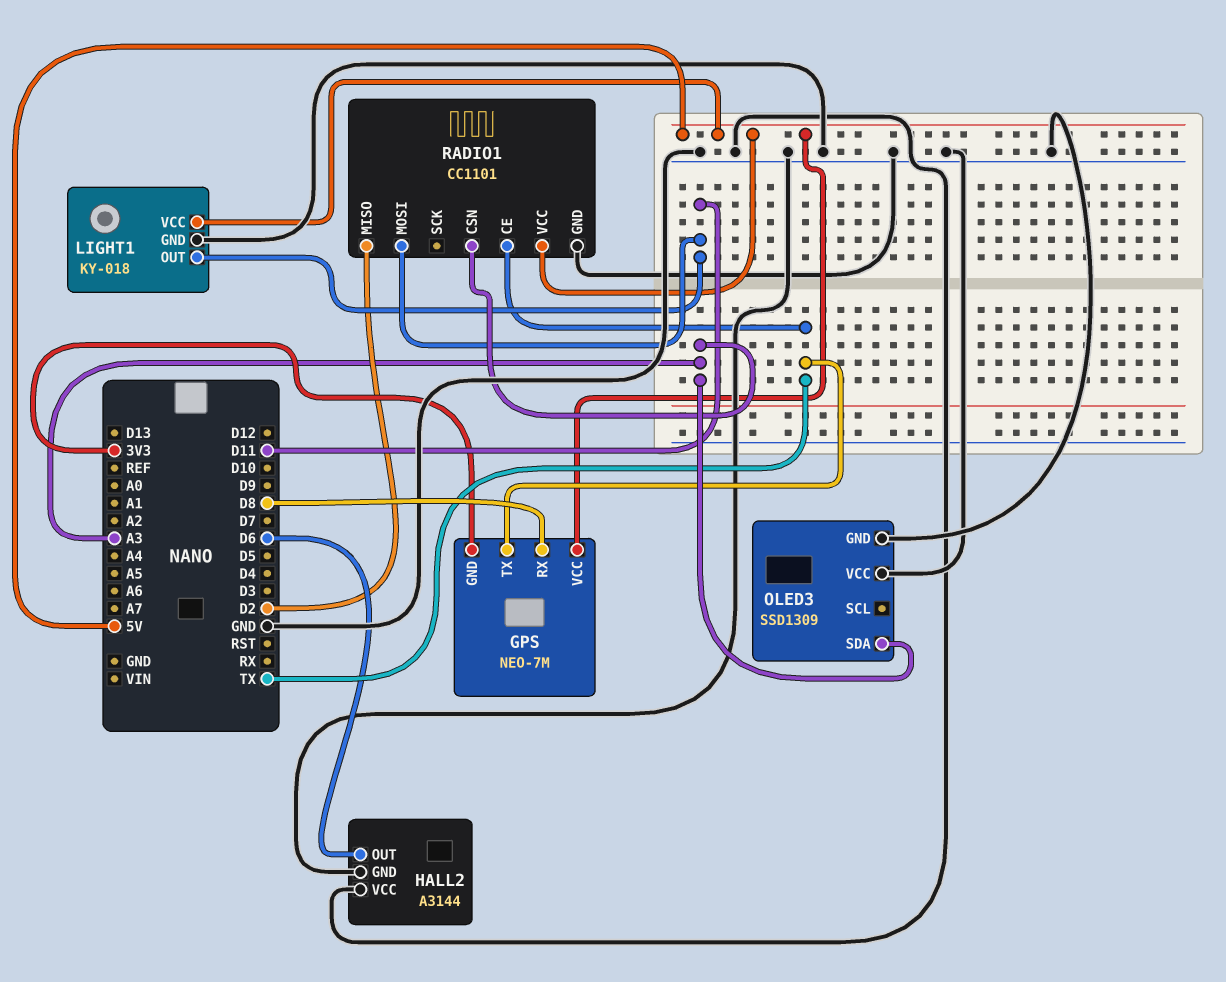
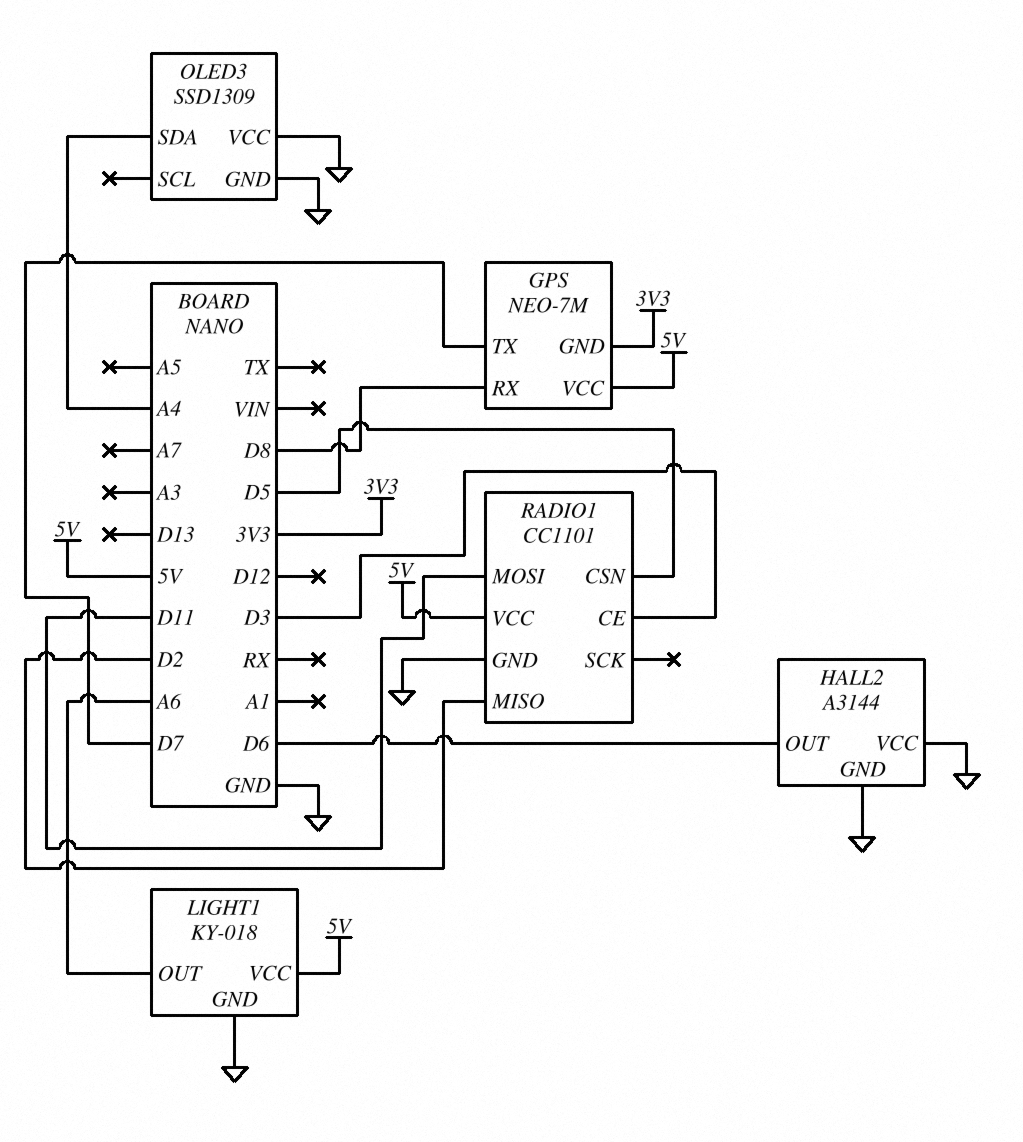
GPS pin TX: TX -> D7
LIGHT1 pin OUT: D11 -> A6
OLED3 pin SDA: A3 -> A4
RADIO1 pin CE: TX -> D3
RADIO1 pin CSN: A3 -> D5

